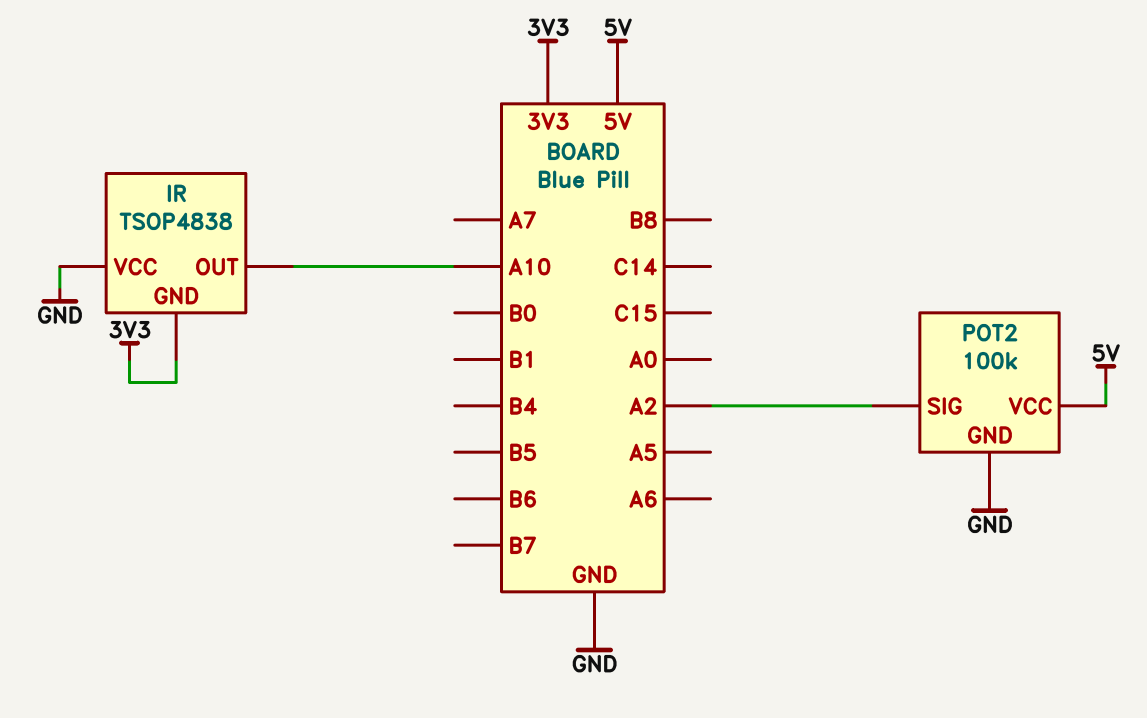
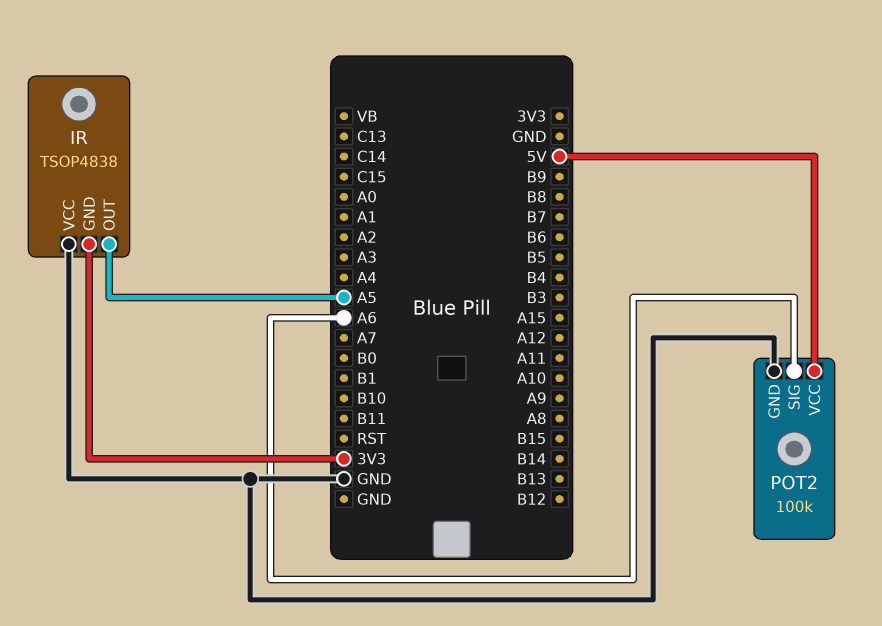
IR pin OUT: A10 -> A5
POT2 pin SIG: A2 -> A6

